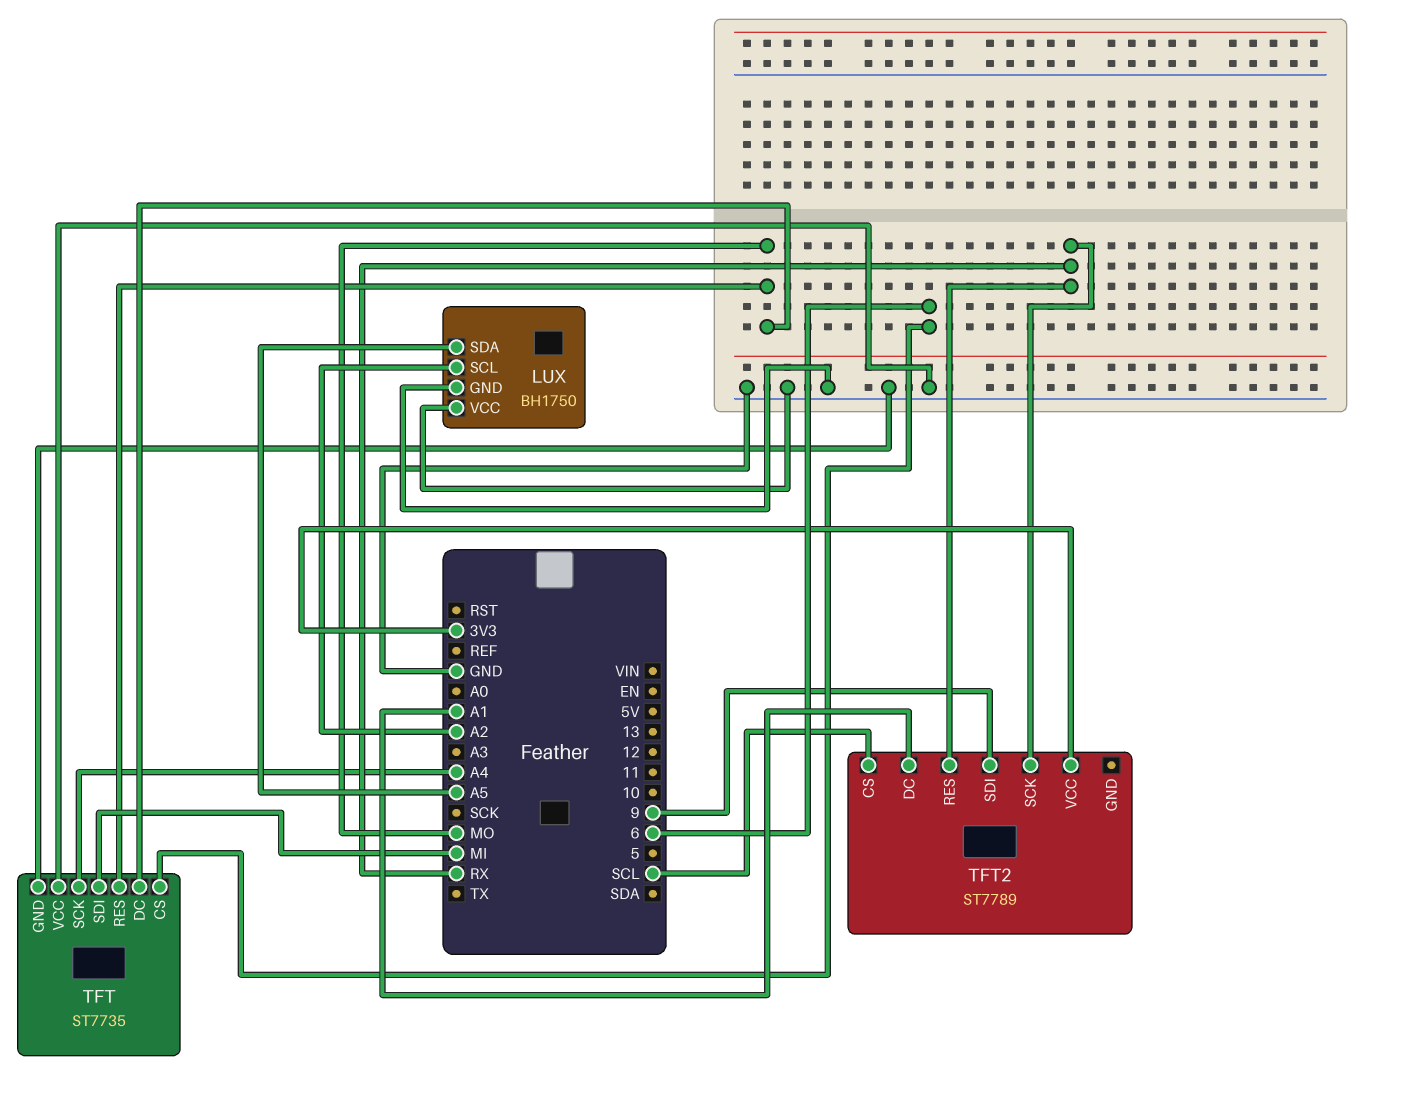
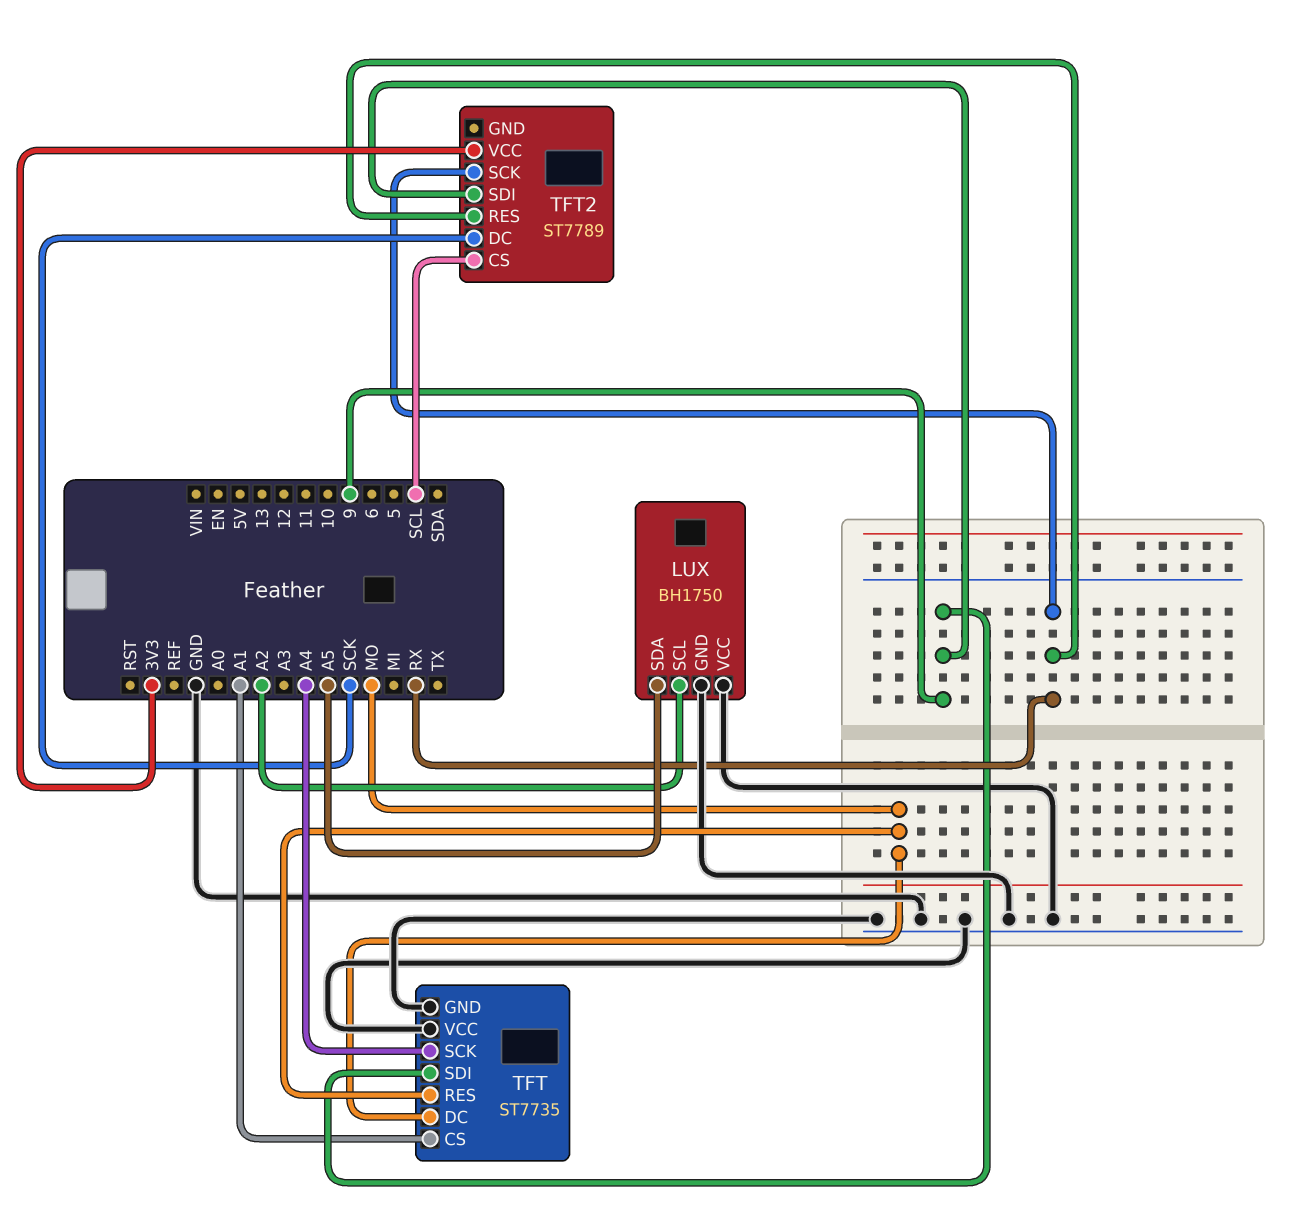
TFT pin CS: 6 -> A1
TFT pin SDI: MI -> 9
TFT2 pin DC: A1 -> SCK

